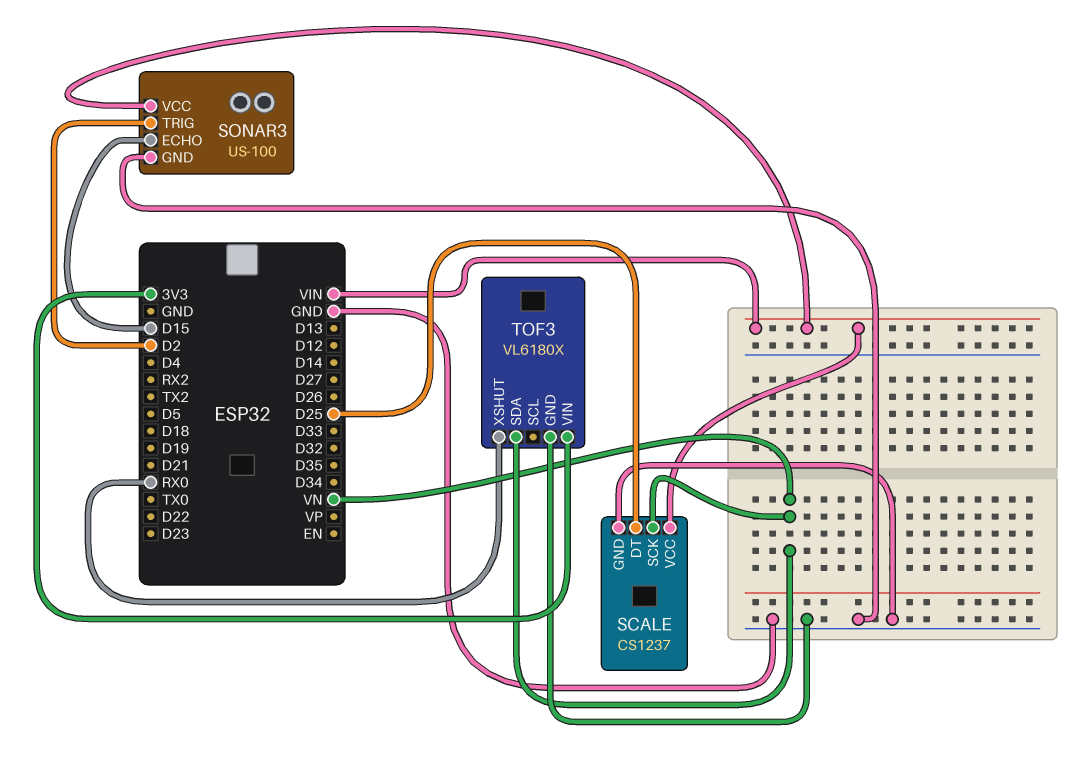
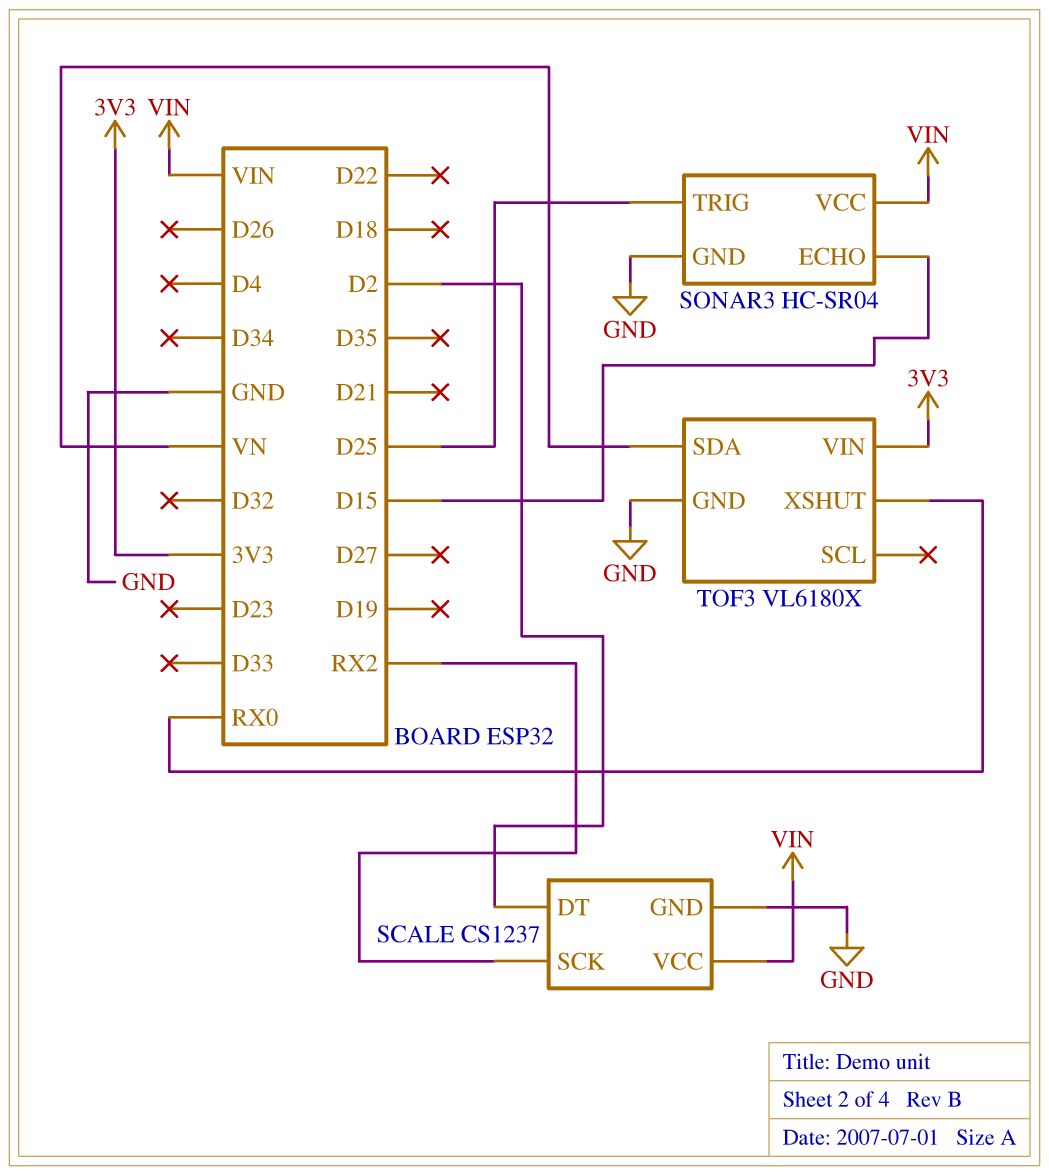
SCALE pin DT: D25 -> D2
SCALE pin SCK: VN -> RX2
SONAR3: US-100 -> HC-SR04
SONAR3 pin TRIG: D2 -> D25

